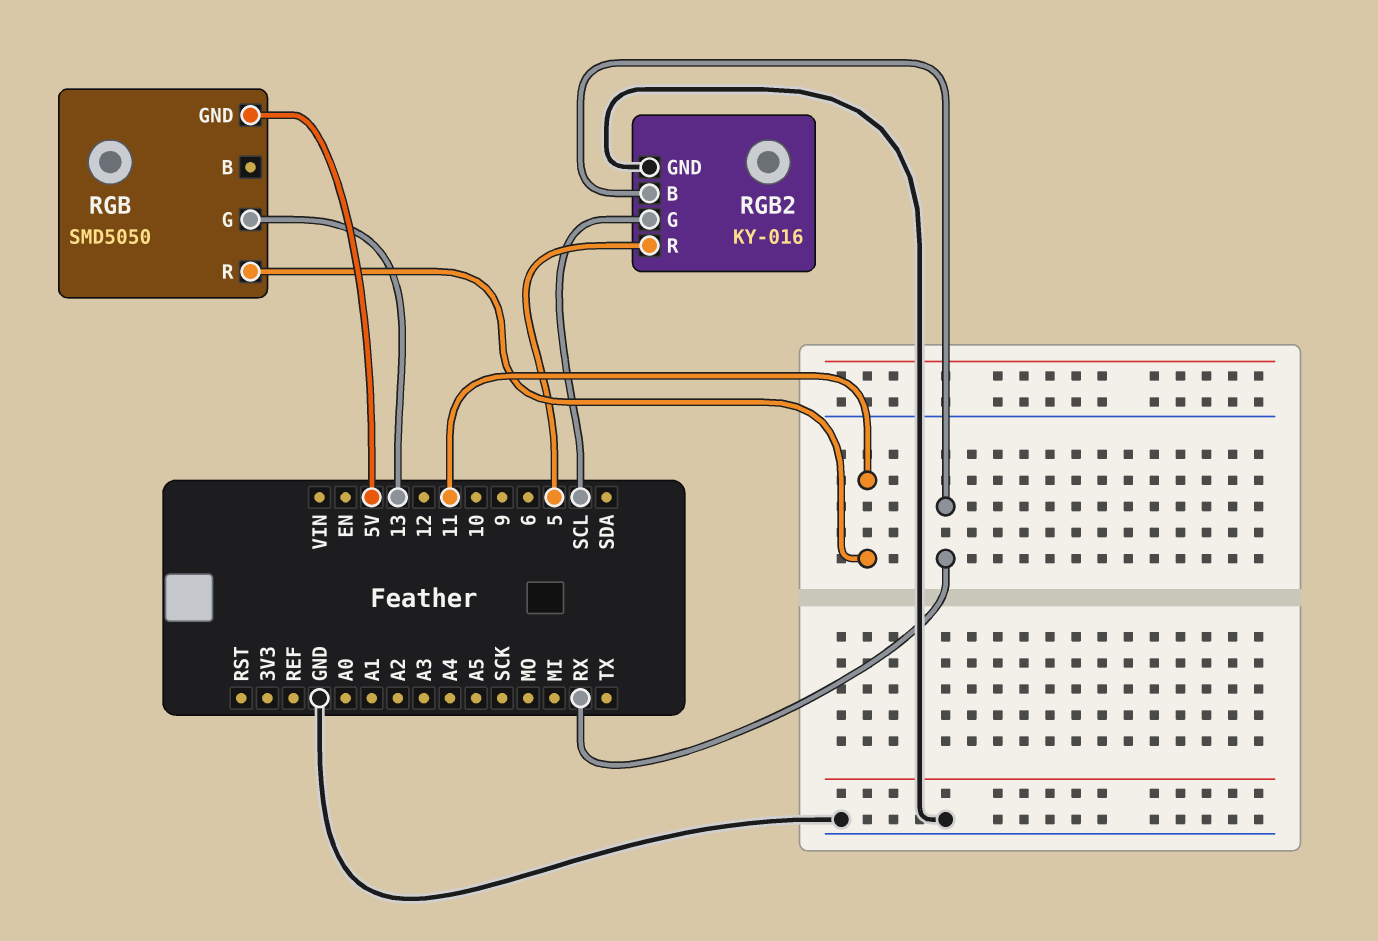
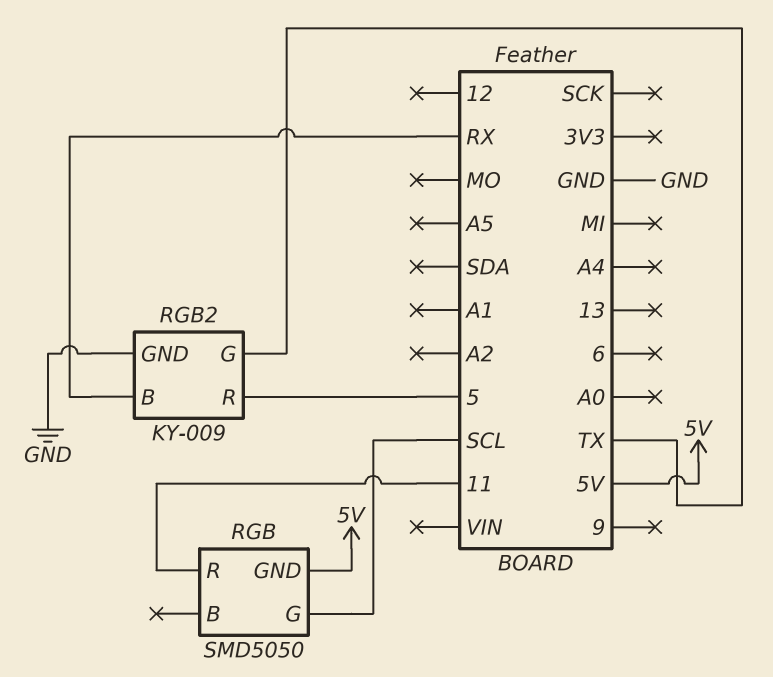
RGB pin G: 13 -> SCL
RGB2: KY-016 -> KY-009
RGB2 pin G: SCL -> TX

